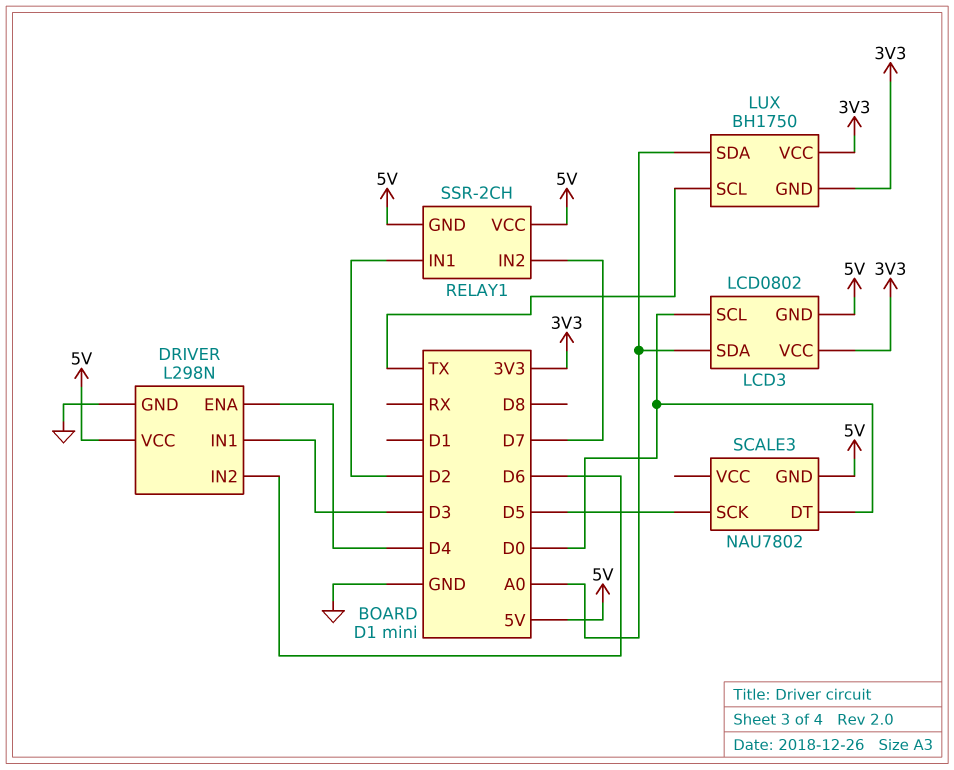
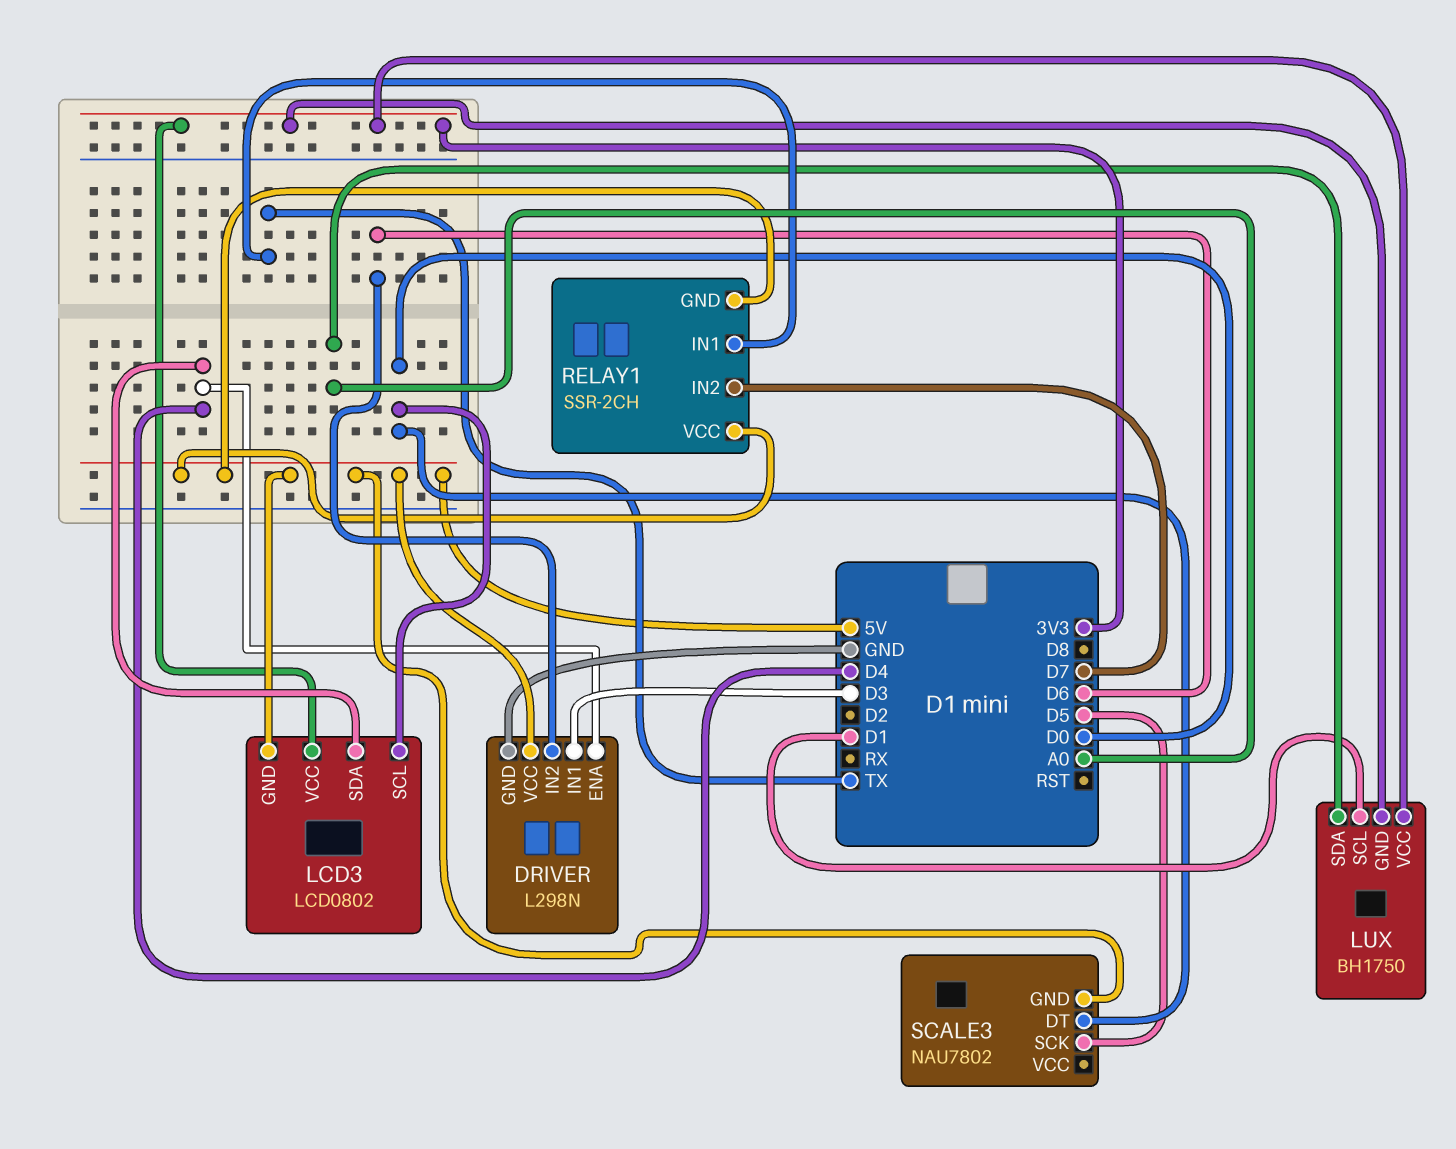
LCD3 pin SDA: A0 -> D4
LUX pin SCL: TX -> D1
RELAY1 pin IN1: D2 -> TX

